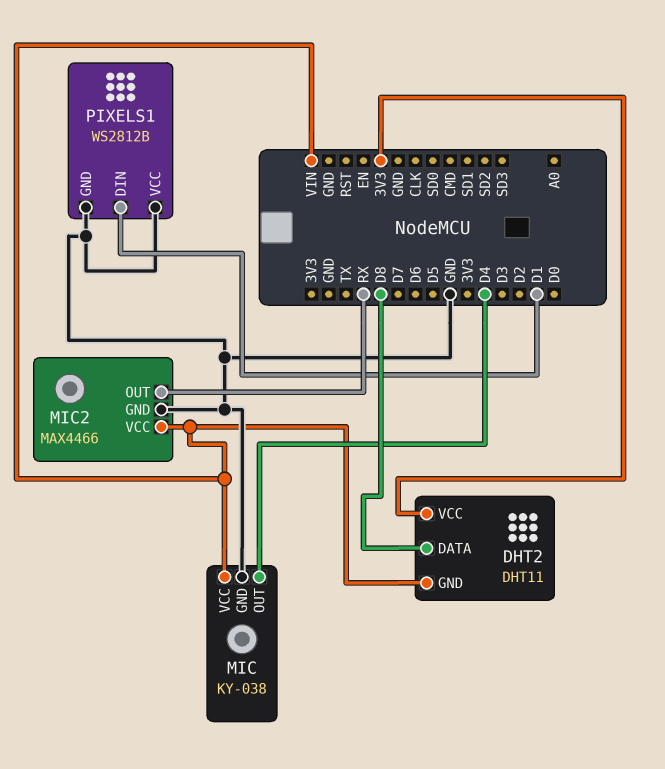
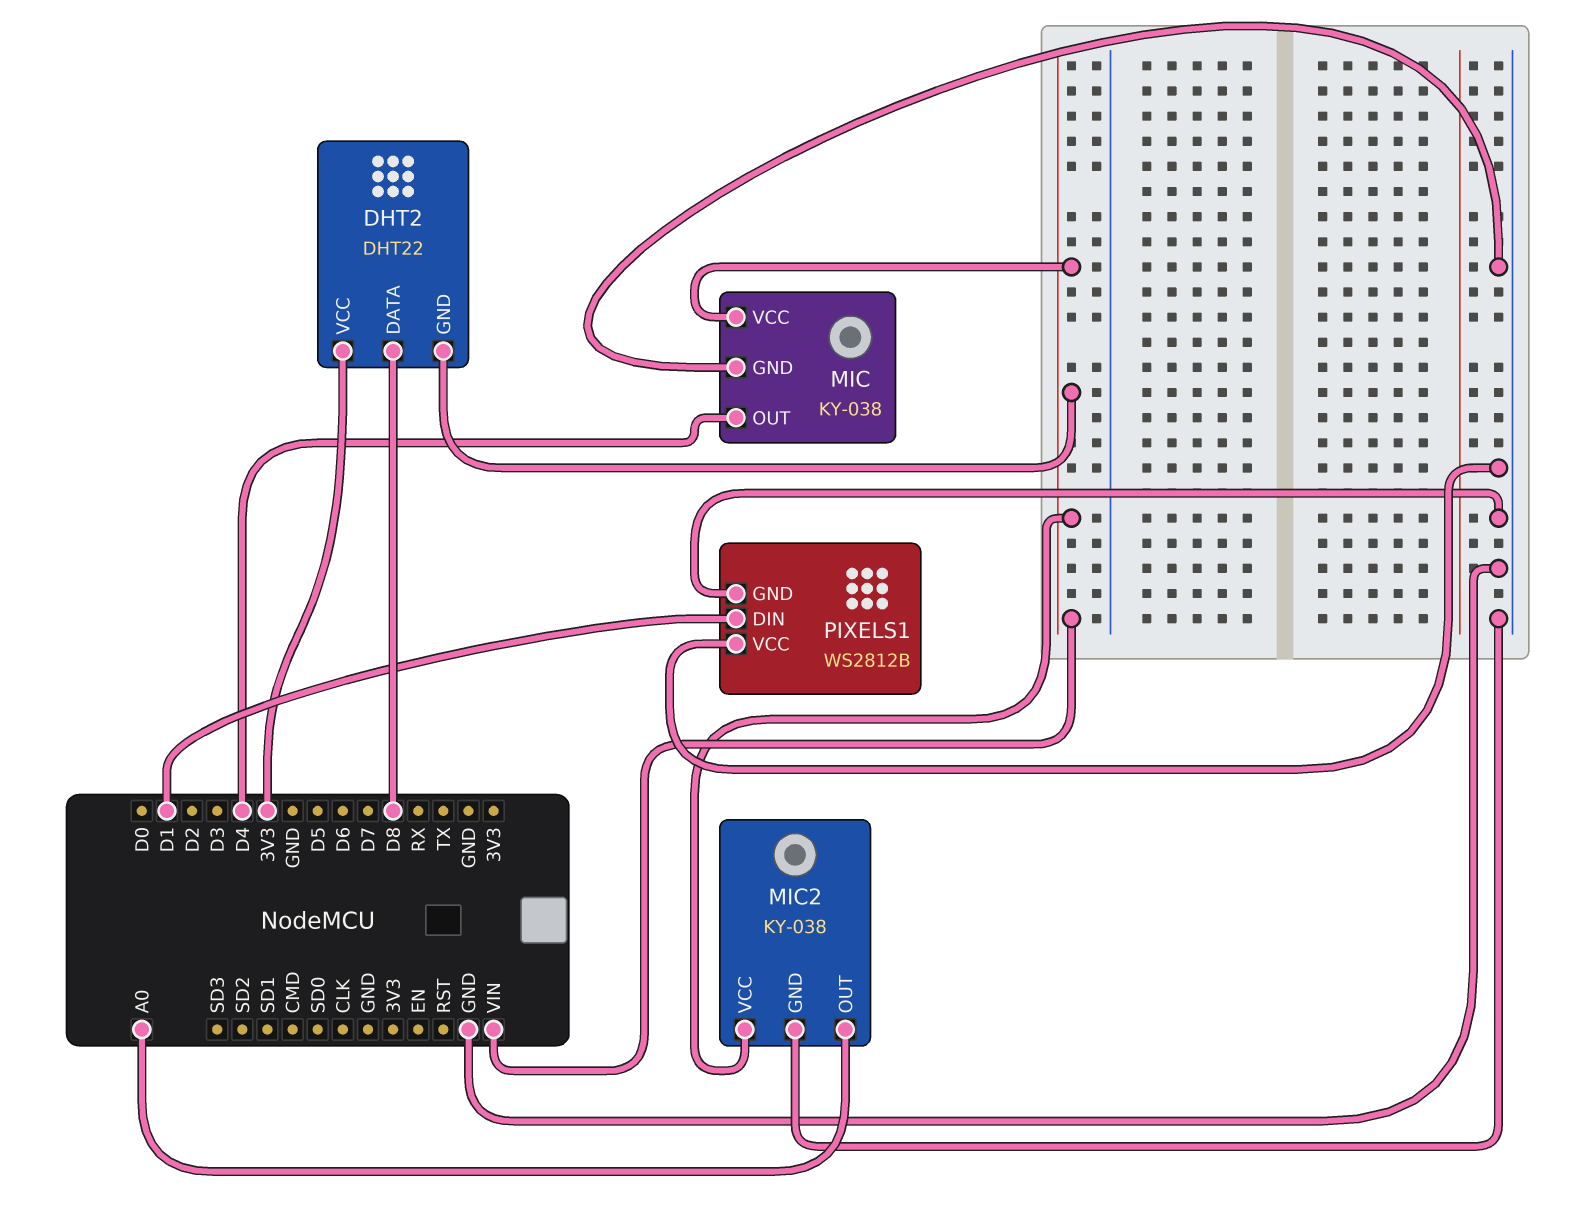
DHT2: DHT11 -> DHT22
MIC2: MAX4466 -> KY-038
MIC2 pin OUT: RX -> A0

